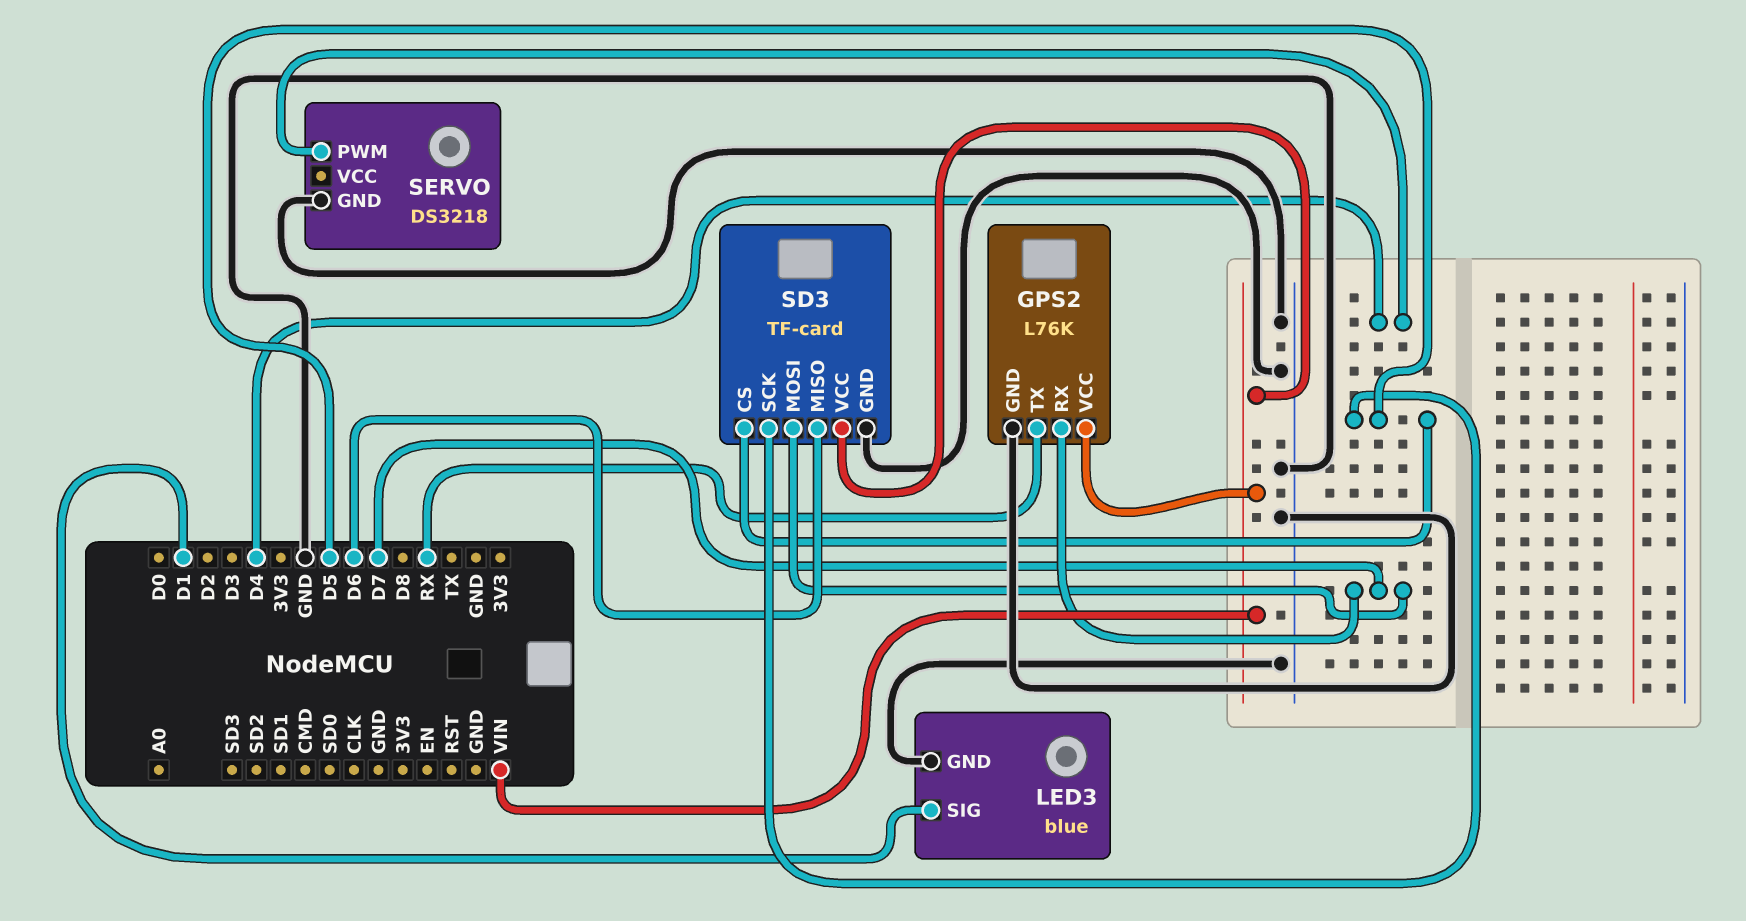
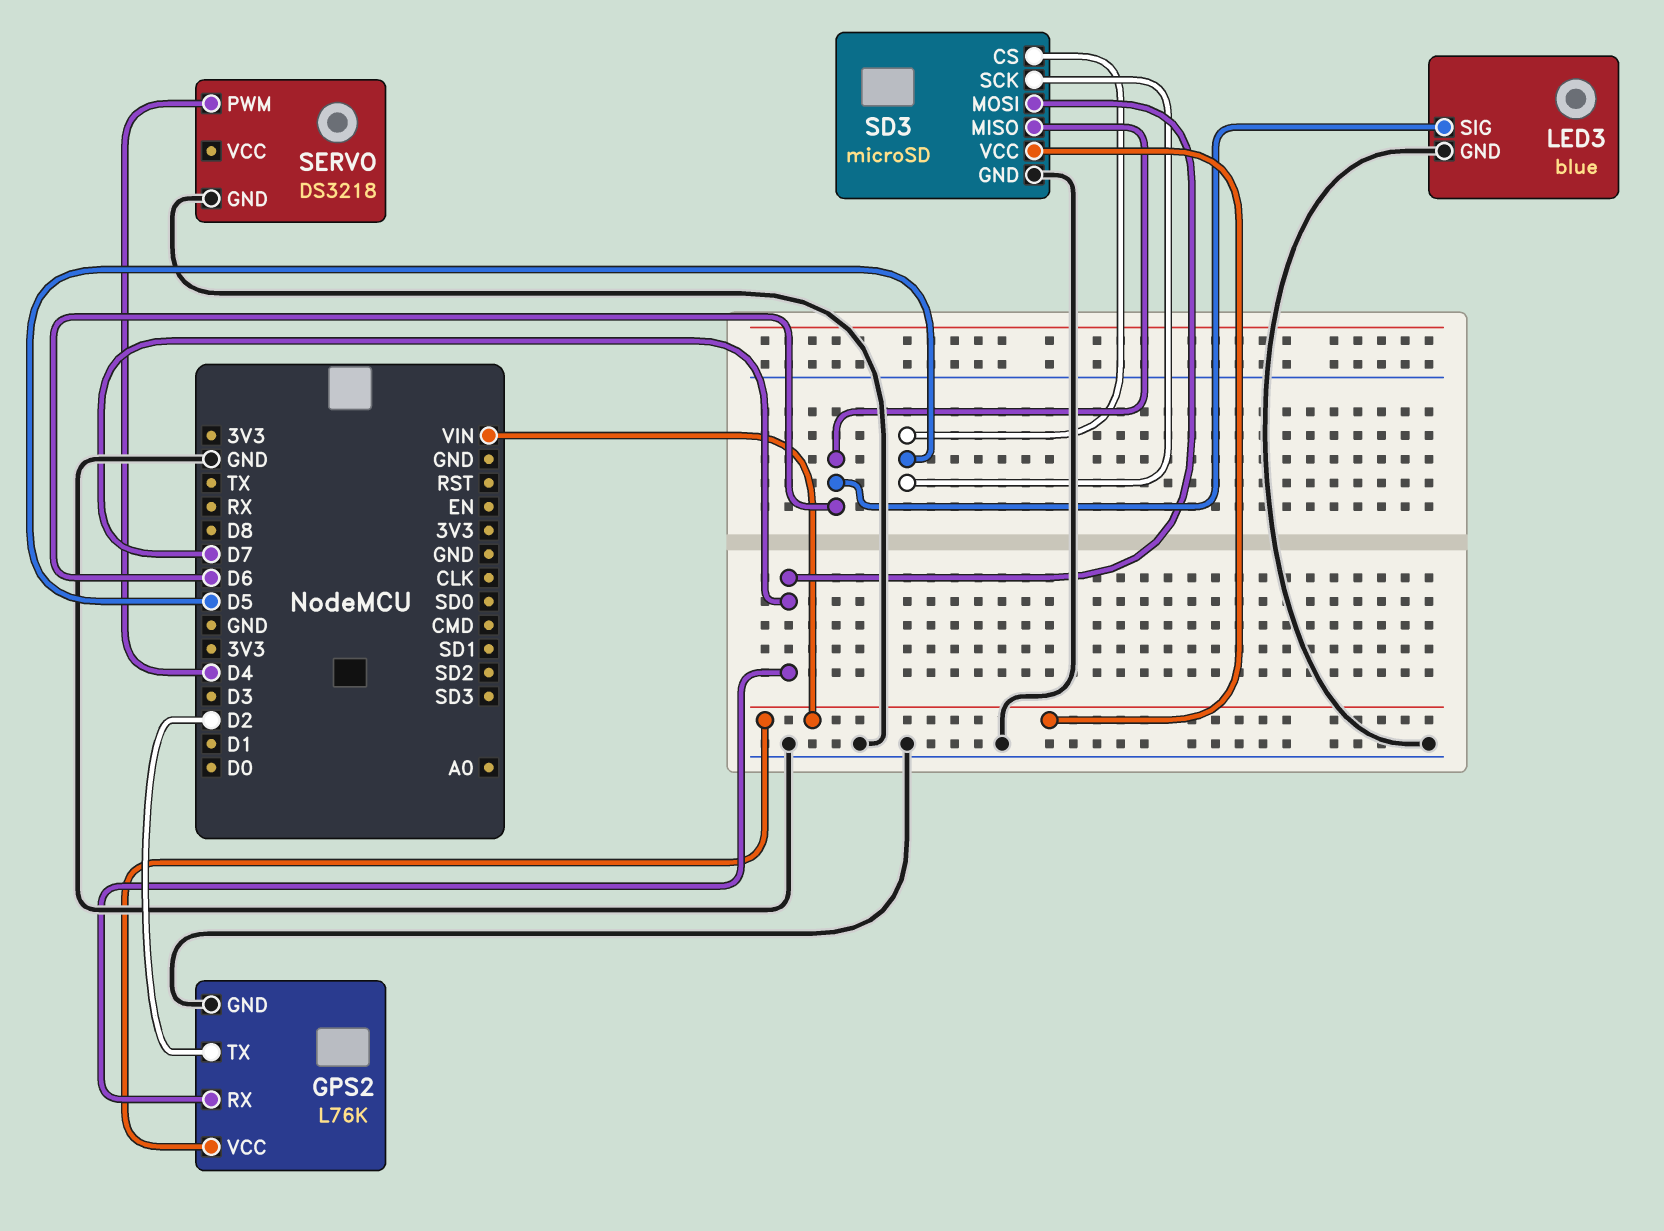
GPS2 pin TX: RX -> D2
LED3 pin SIG: D1 -> D6
SD3: TF-card -> microSD

